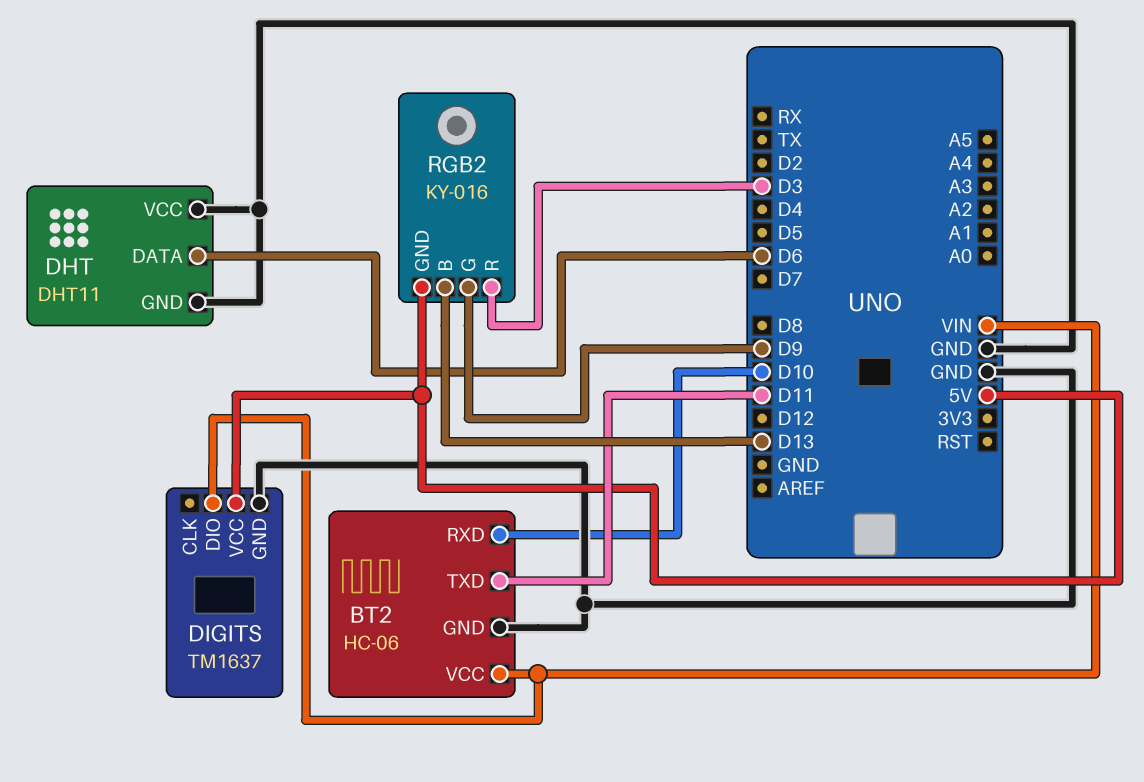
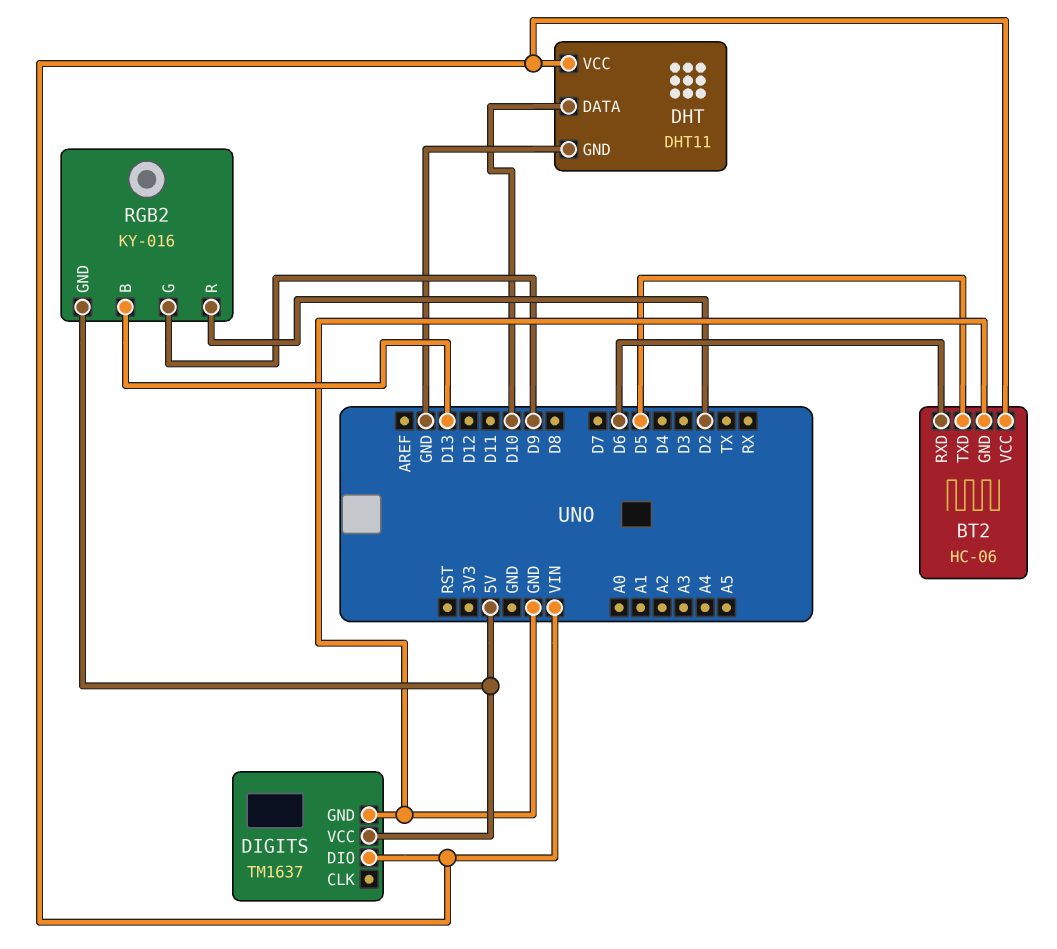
BT2 pin RXD: D10 -> D6
BT2 pin TXD: D11 -> D5
DHT pin DATA: D6 -> D10
DHT pin VCC: GND -> VIN
RGB2 pin R: D3 -> D2

